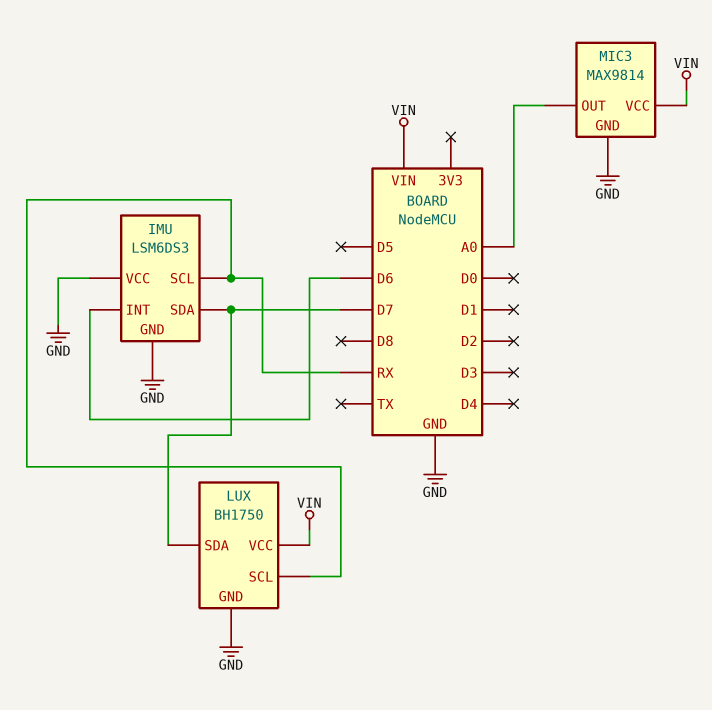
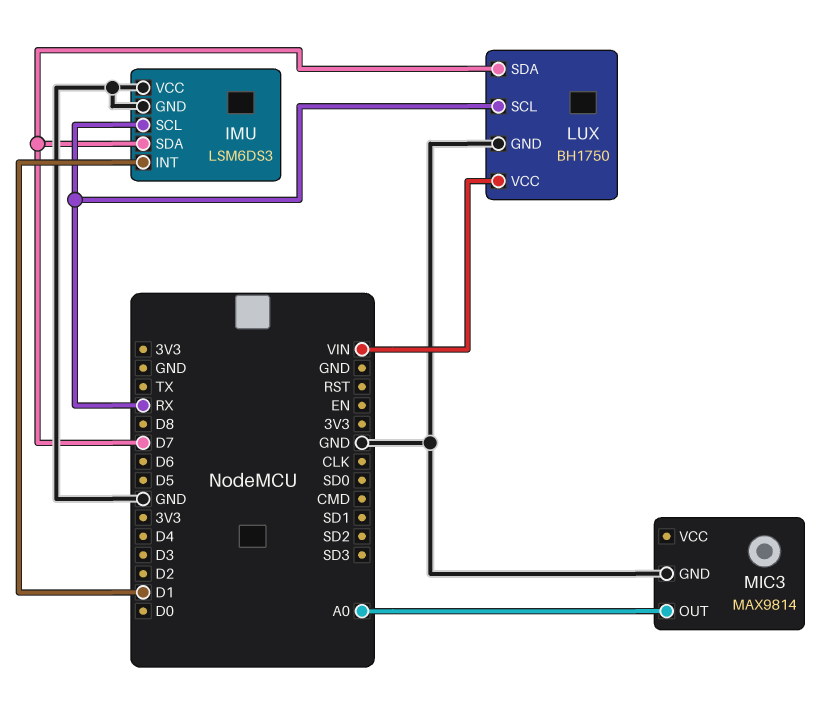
IMU pin INT: D6 -> D1
MIC3 pin VCC: VIN -> none

